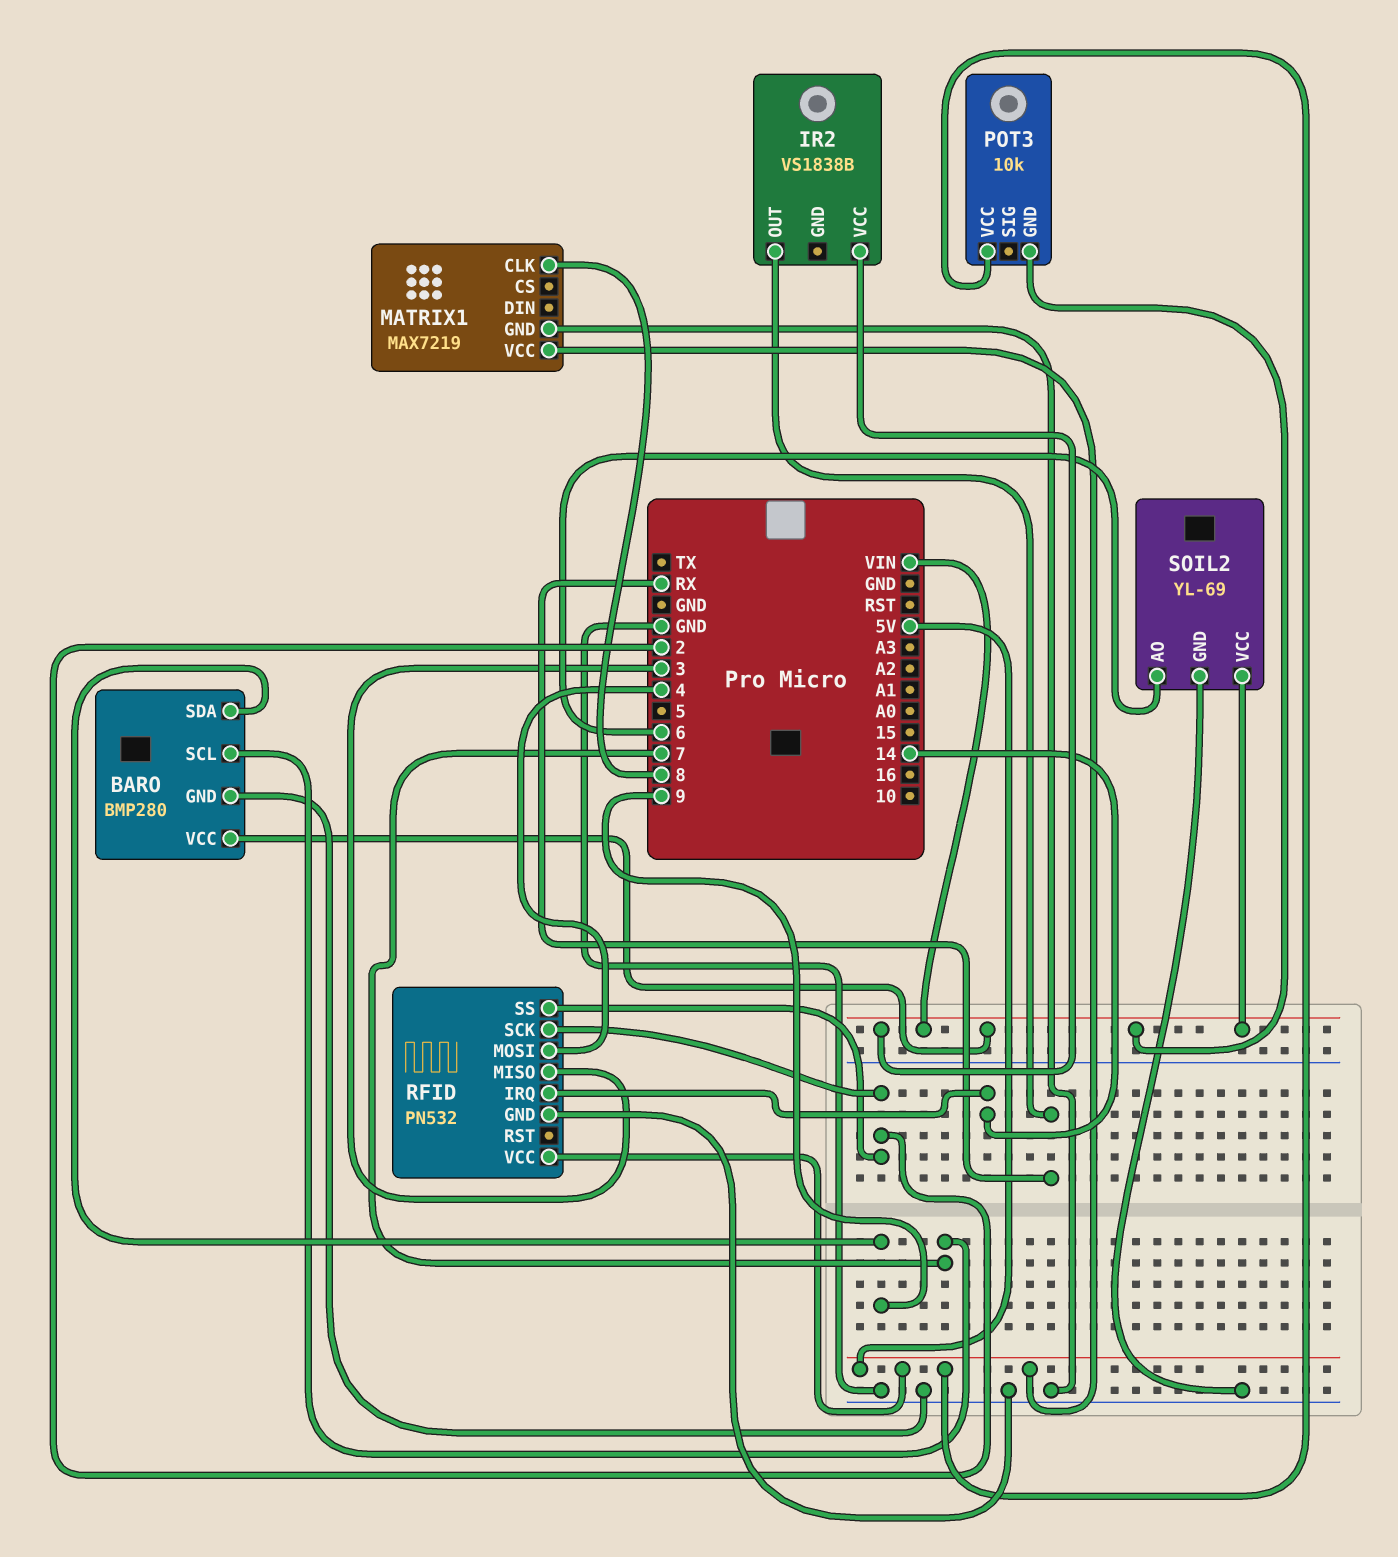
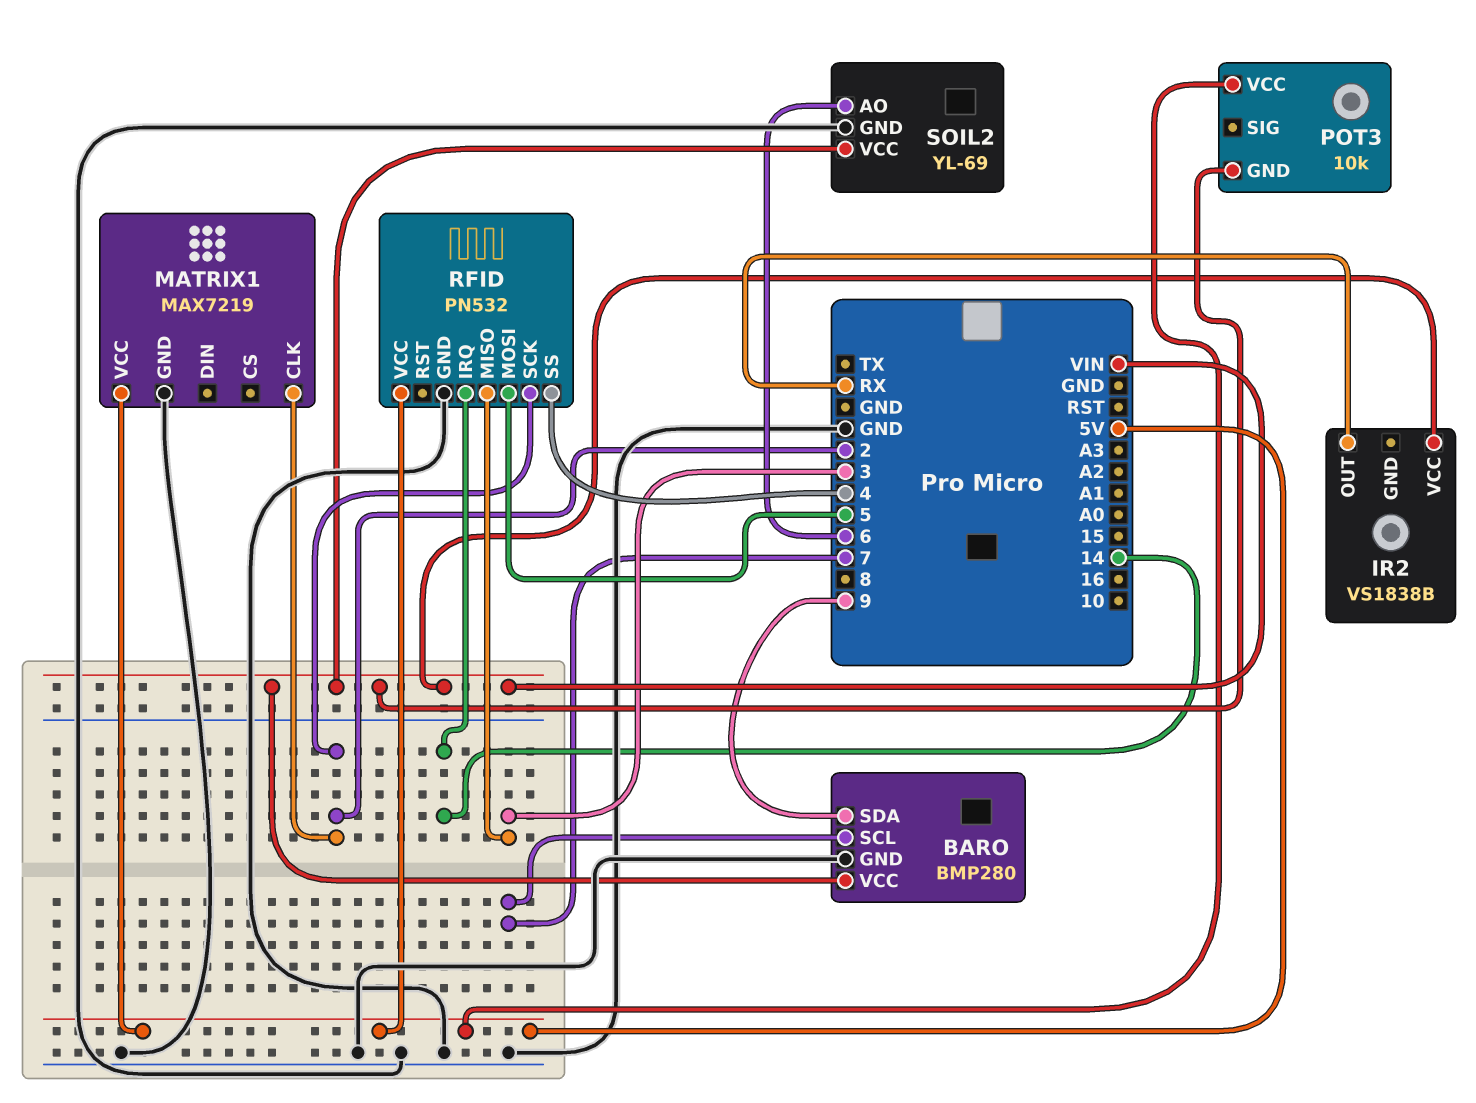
MATRIX1 pin CLK: 8 -> 2
RFID pin MOSI: 4 -> 5
RFID pin SS: 2 -> 4

